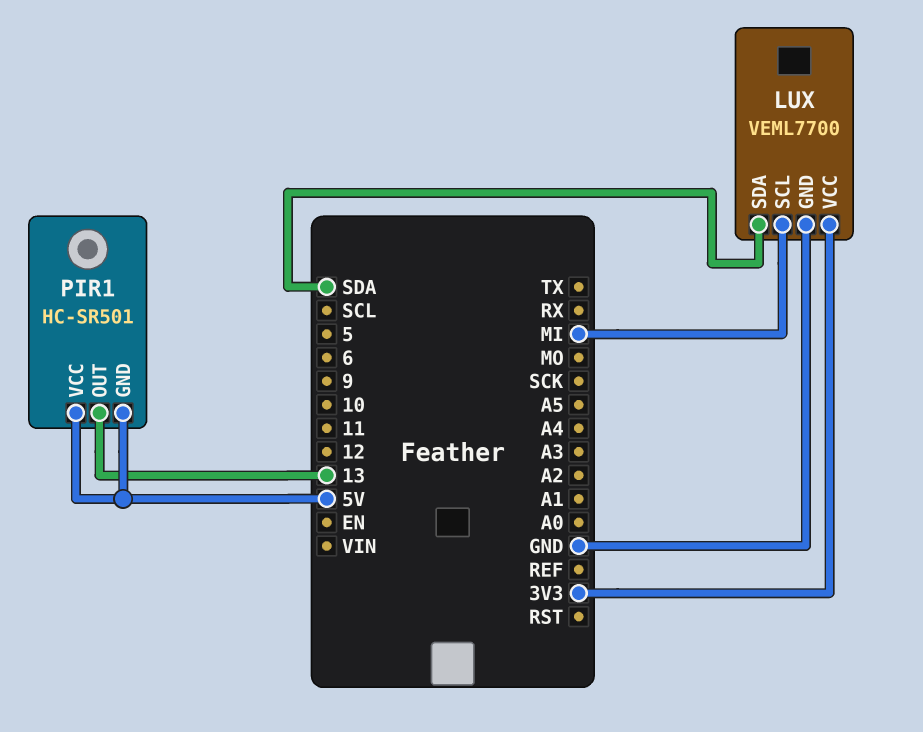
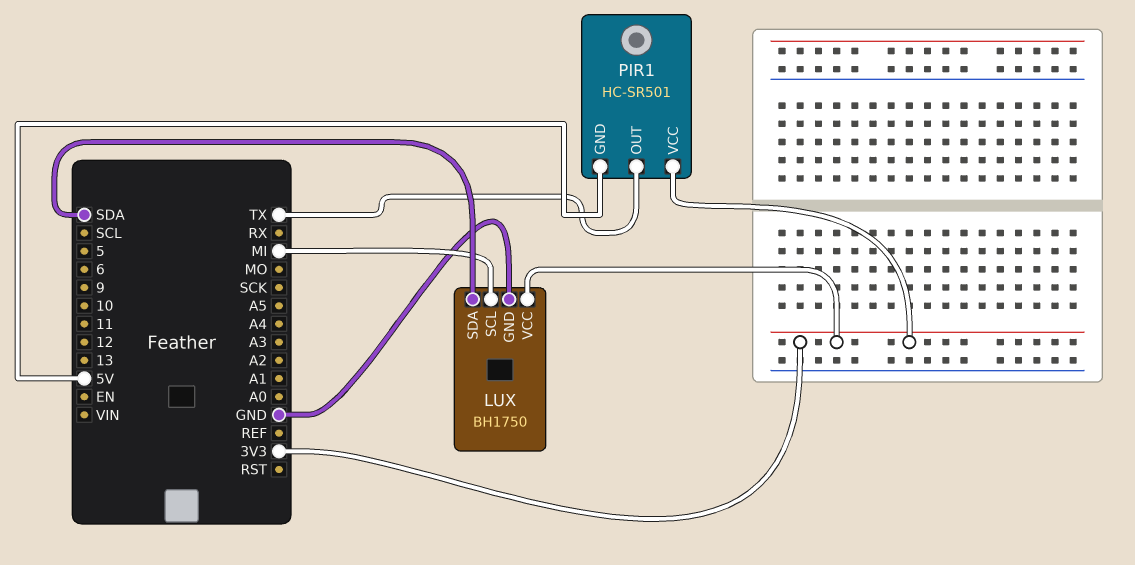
LUX: VEML7700 -> BH1750
PIR1 pin OUT: 13 -> TX
PIR1 pin VCC: 5V -> 3V3

